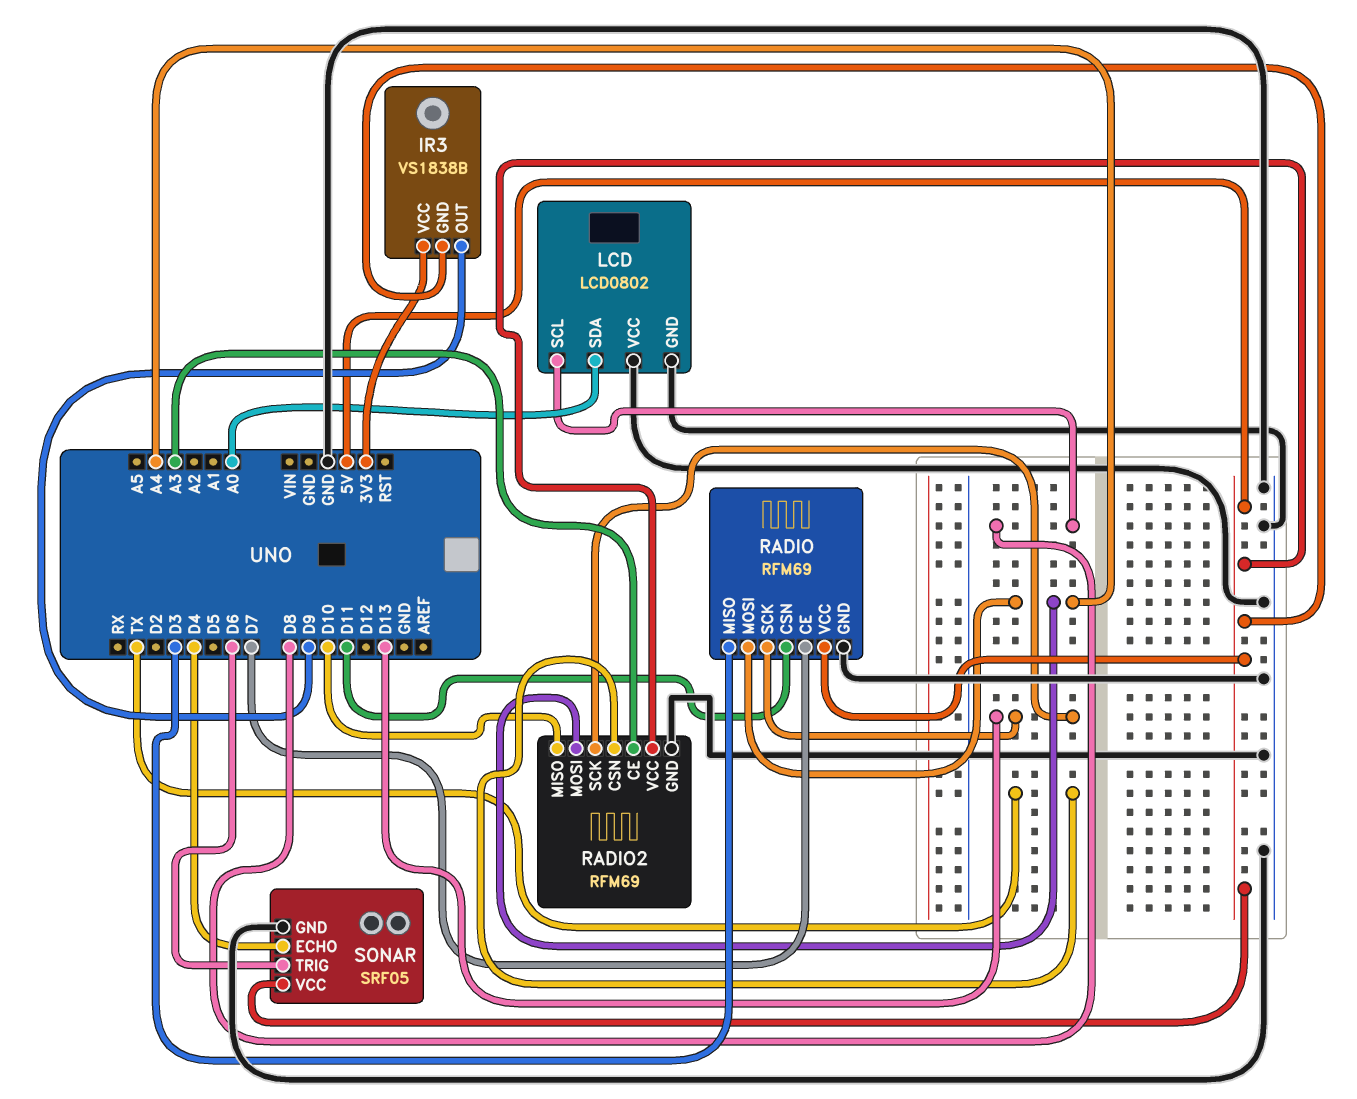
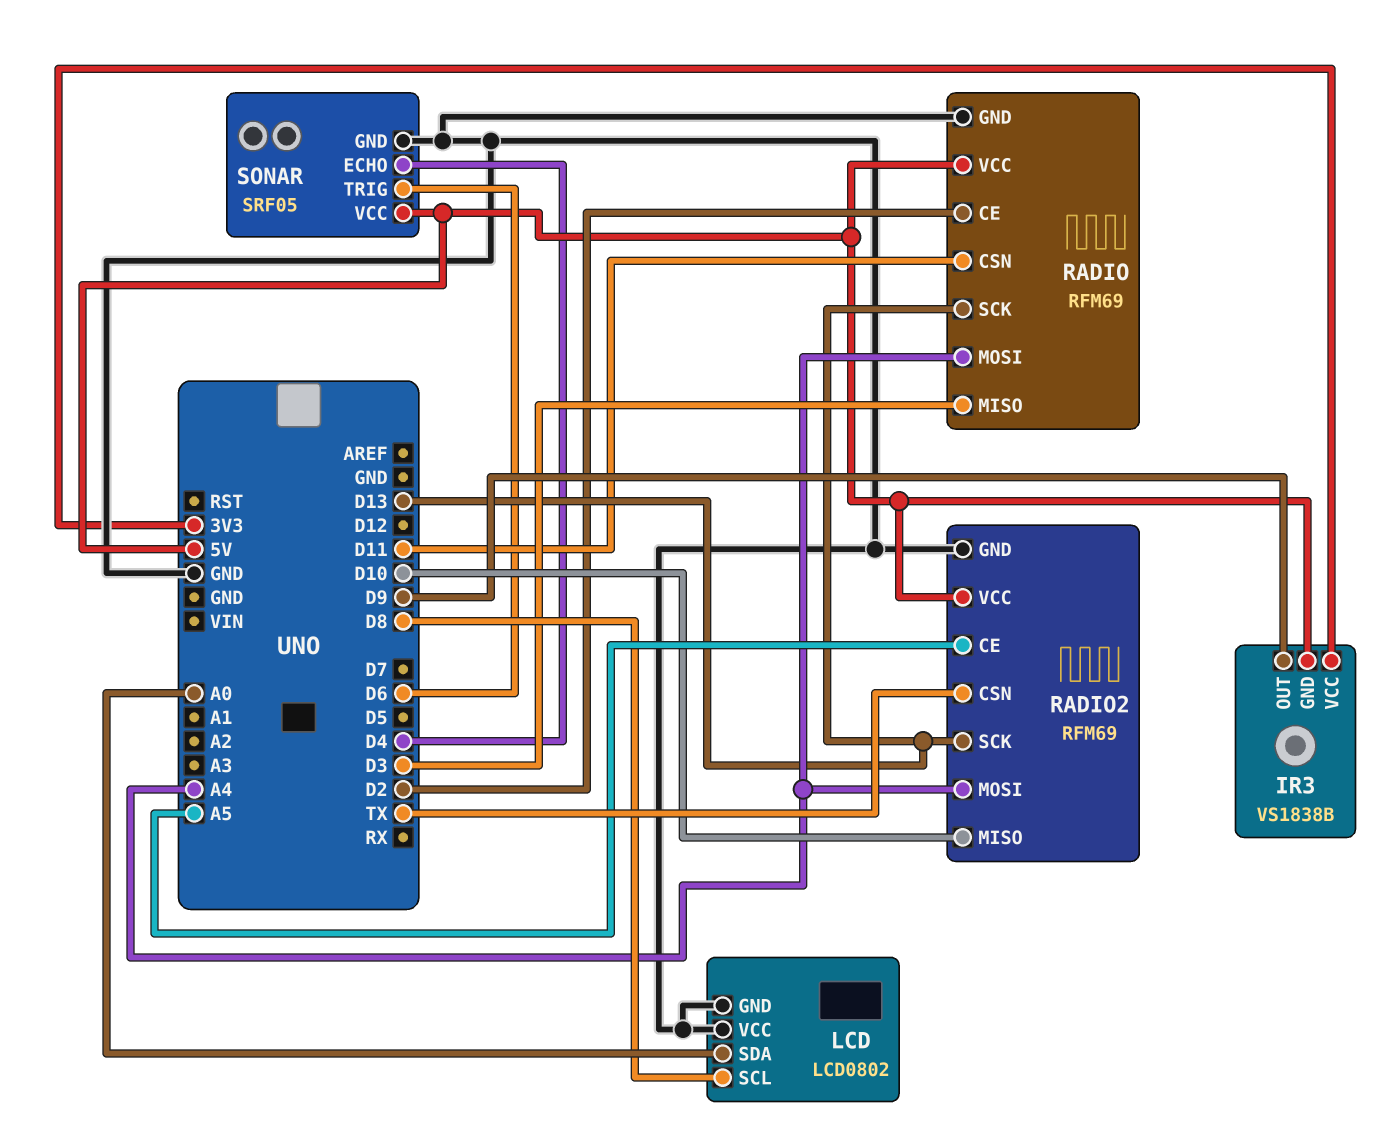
RADIO pin CE: D7 -> D2
RADIO2 pin CE: A3 -> A5

